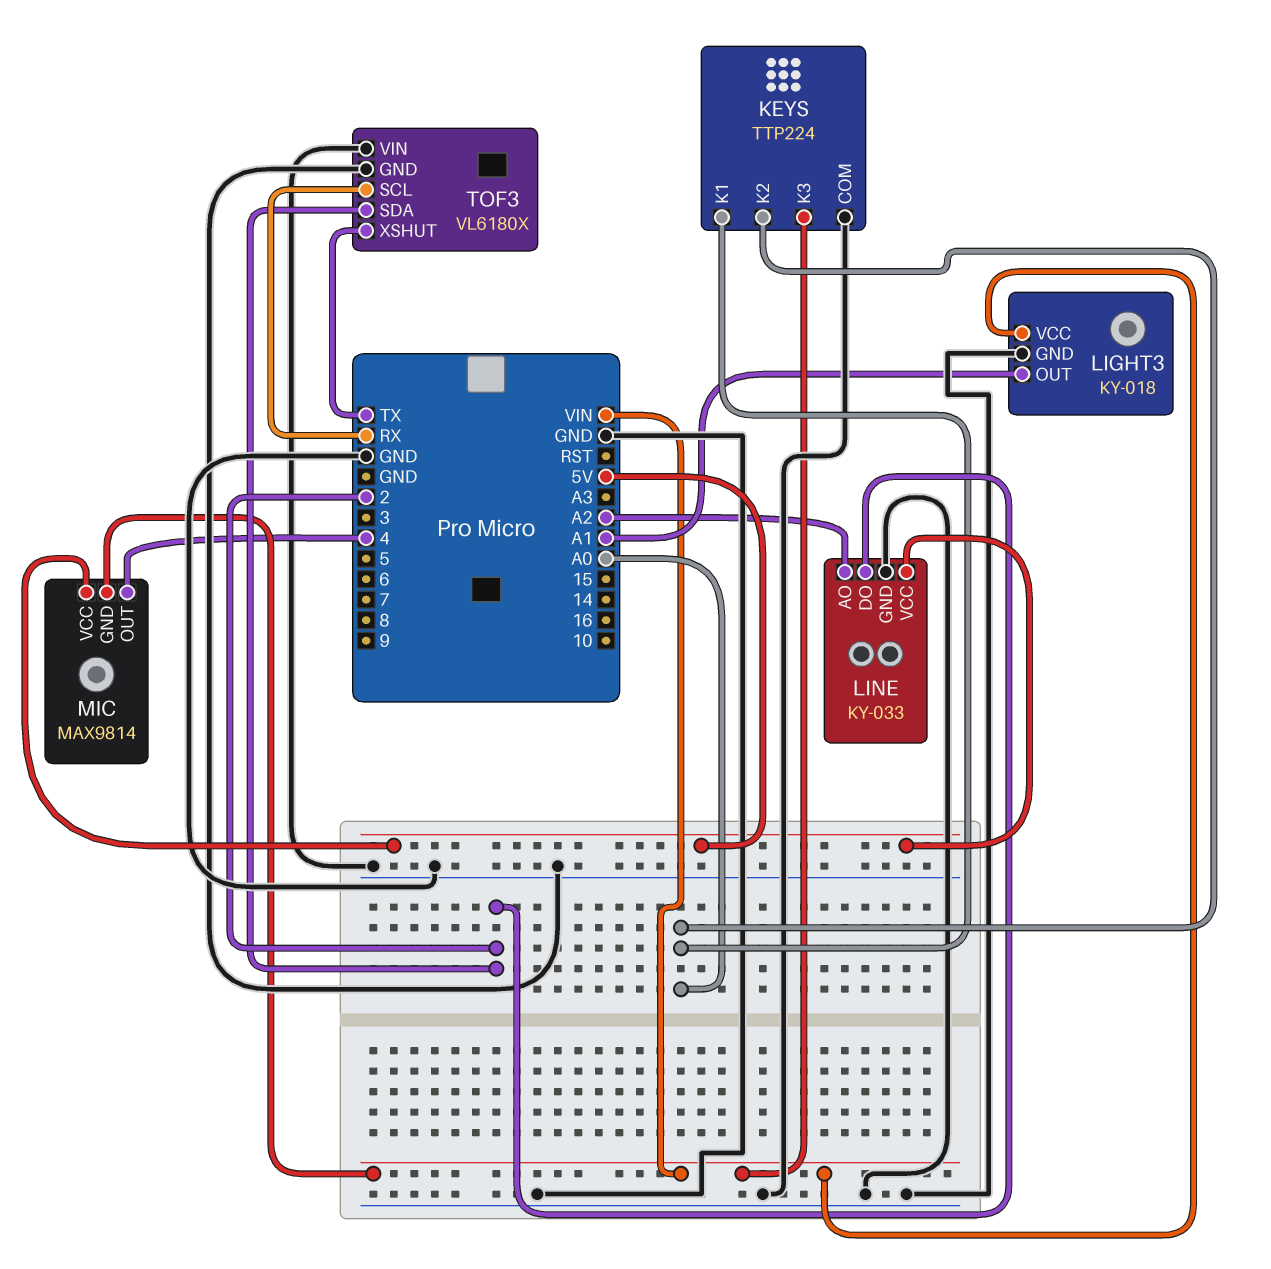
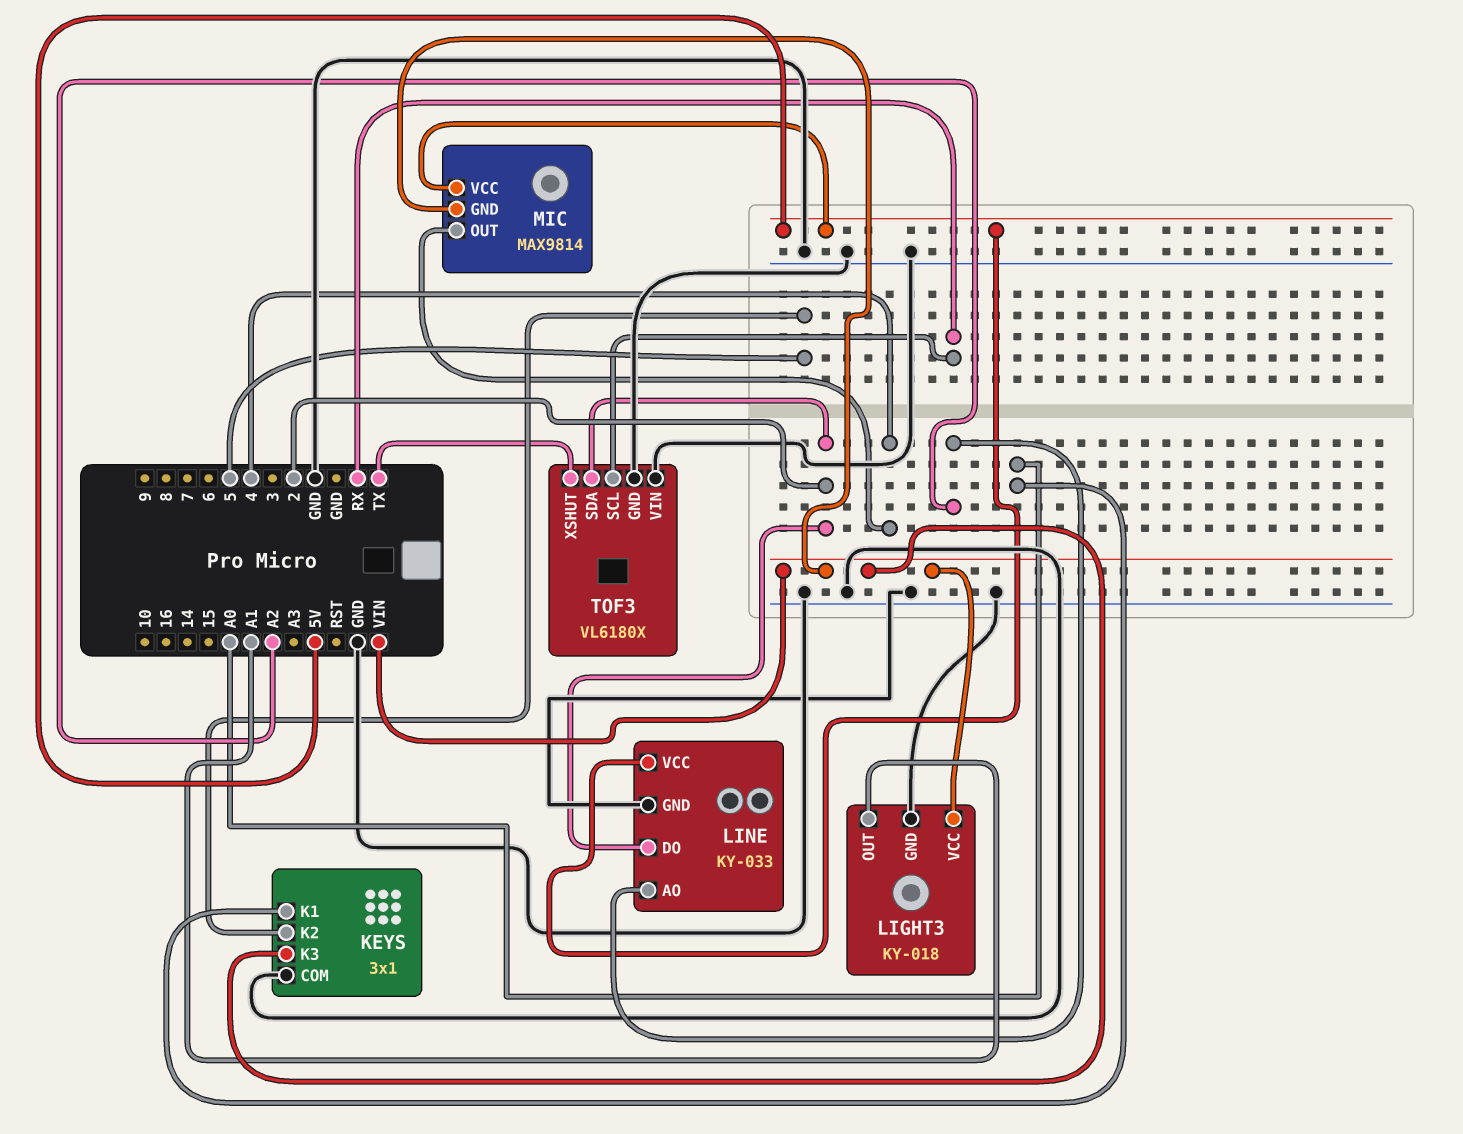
KEYS: TTP224 -> 3x1
KEYS pin K2: A0 -> 5

